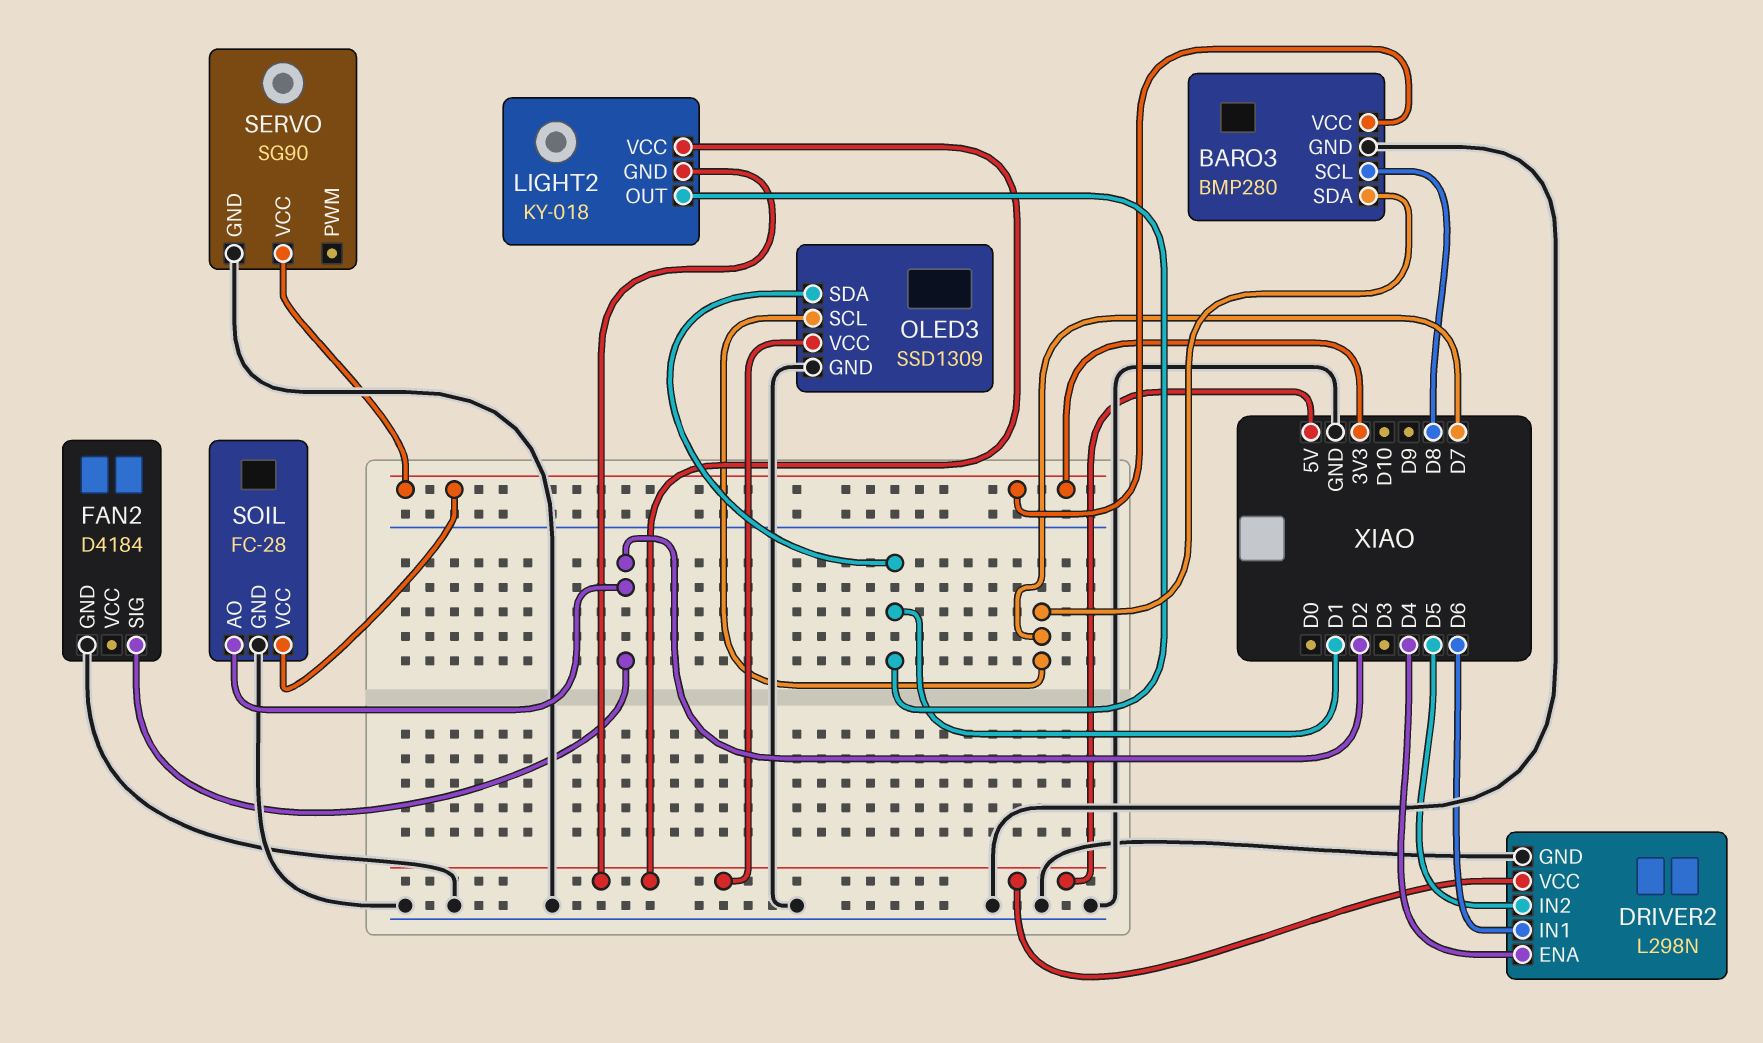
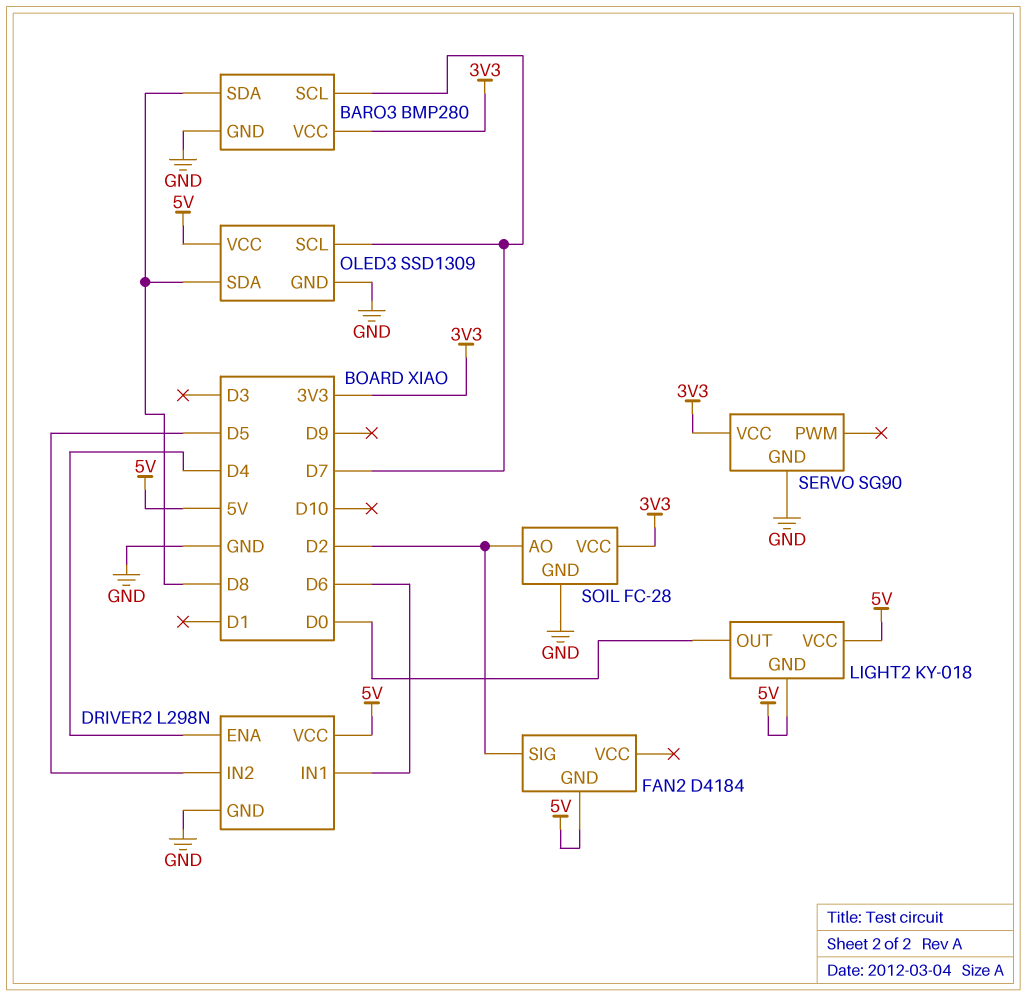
BARO3 pin SCL: D8 -> D7
BARO3 pin SDA: D7 -> D8
FAN2 pin GND: GND -> 5V
LIGHT2 pin OUT: D1 -> D0
OLED3 pin SDA: D1 -> D8

